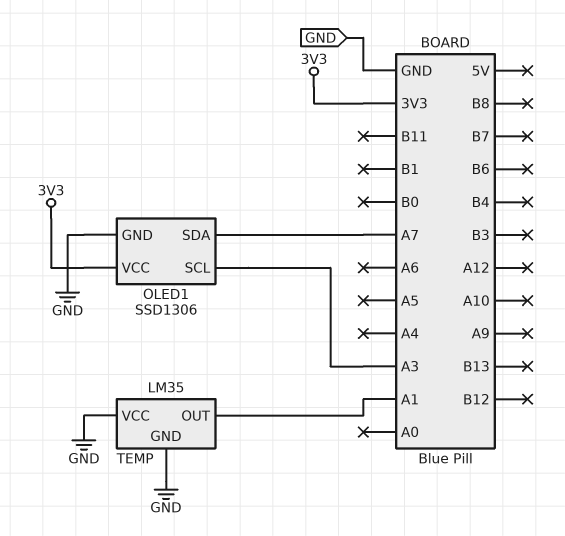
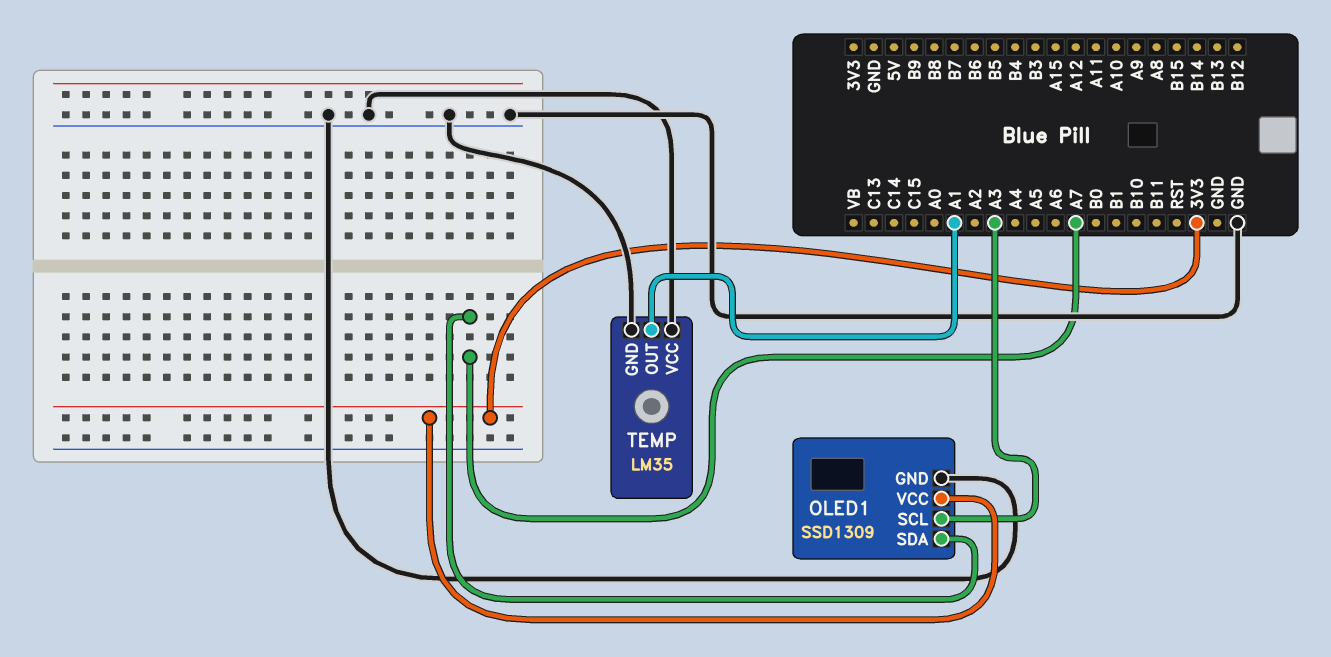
OLED1: SSD1306 -> SSD1309

